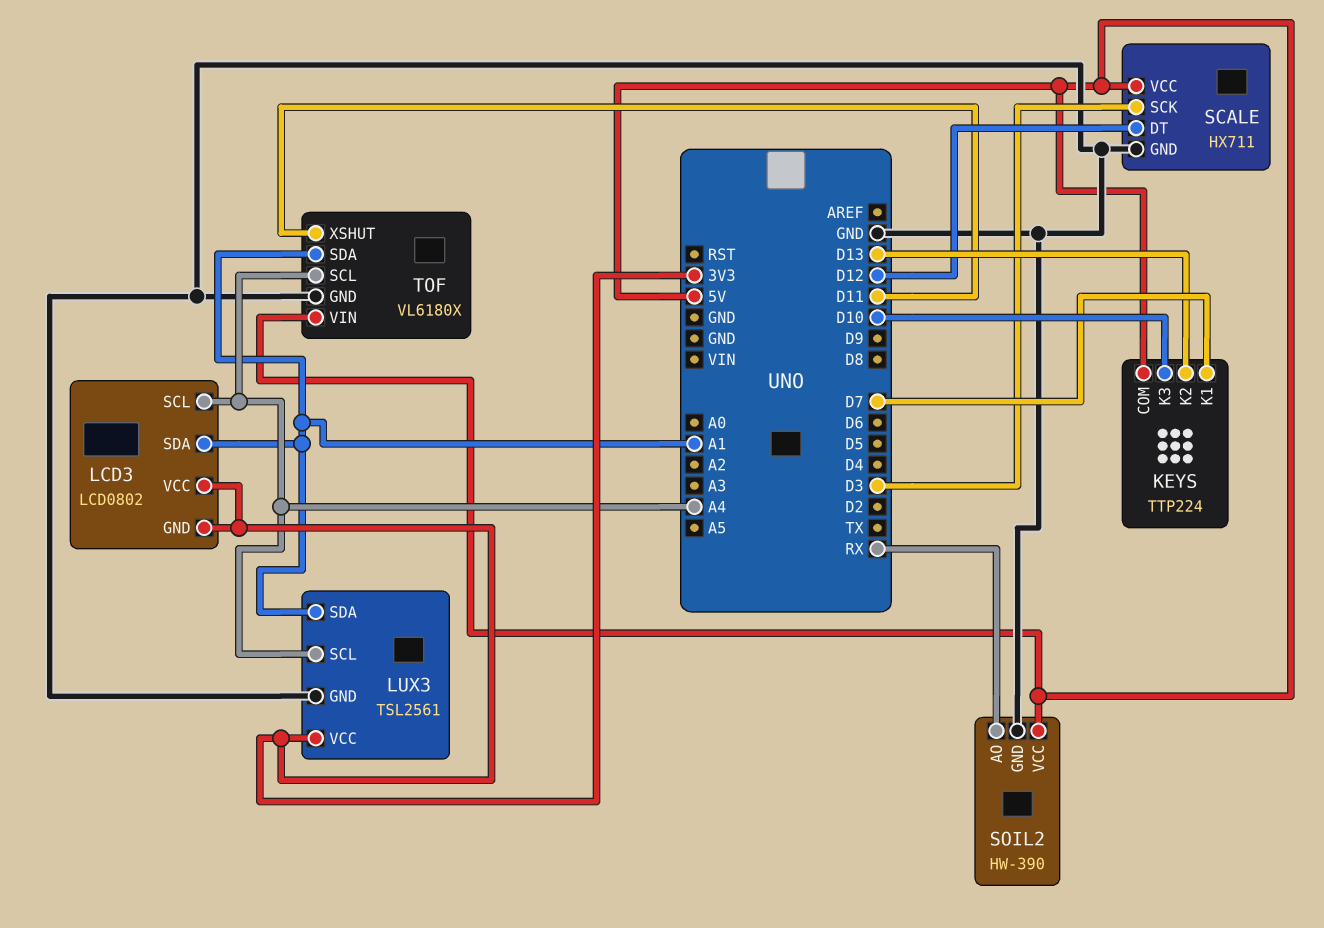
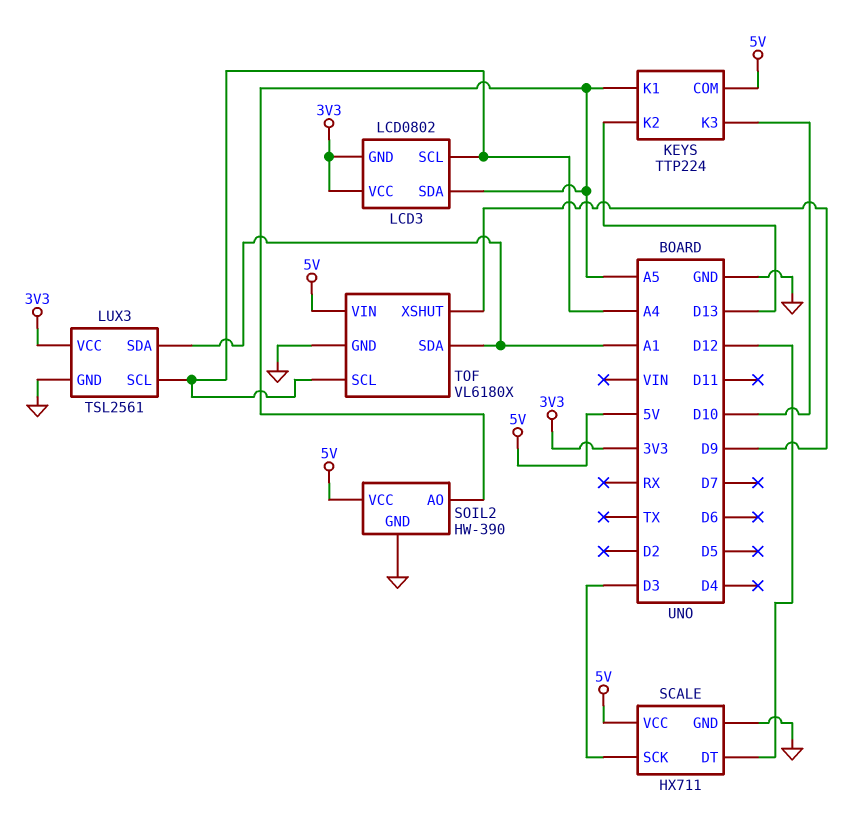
KEYS pin K1: D7 -> A5
LCD3 pin SDA: A1 -> A5
SOIL2 pin AO: RX -> A5
TOF pin XSHUT: D11 -> D9

